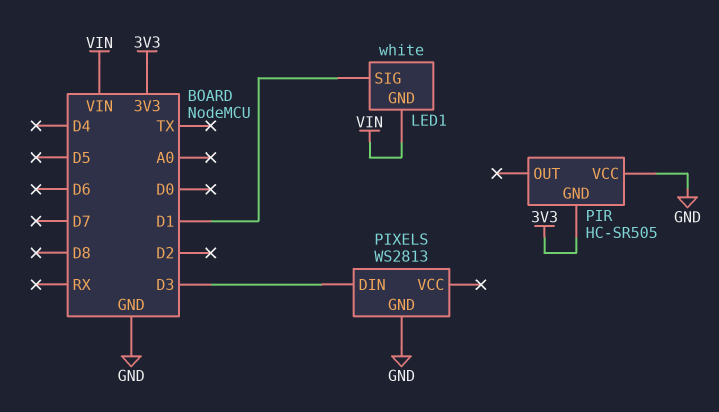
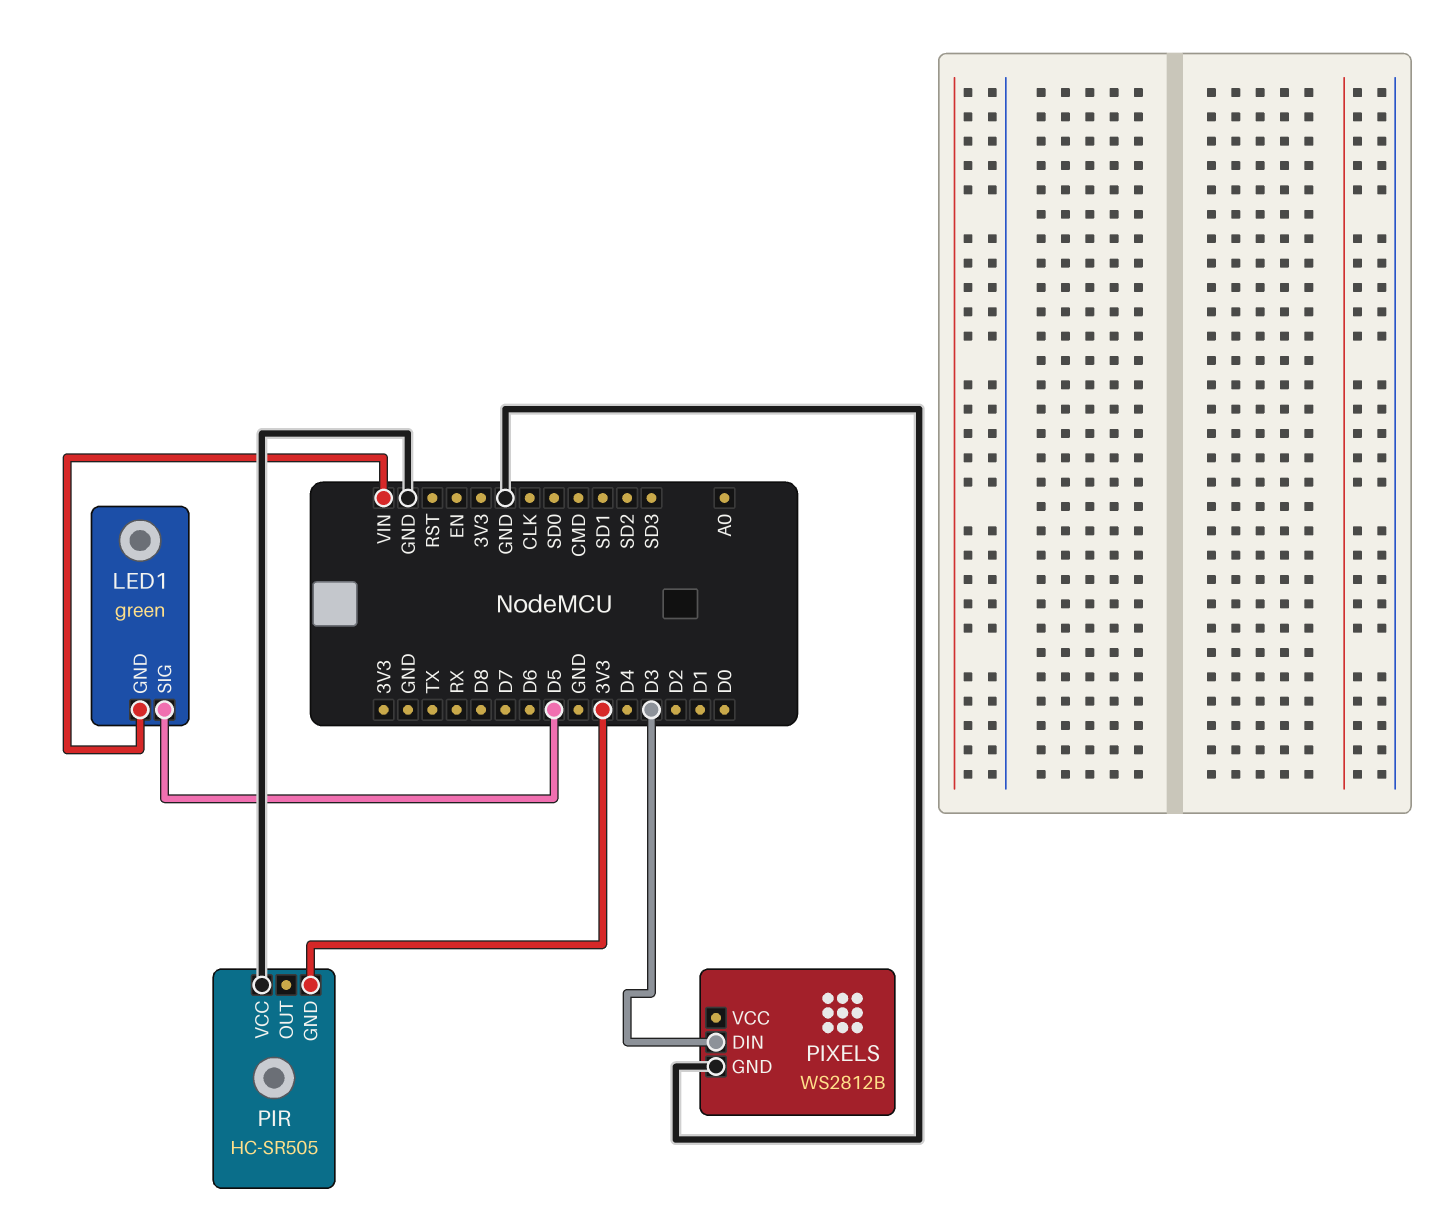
LED1: white -> green
LED1 pin SIG: D1 -> D5
PIXELS: WS2813 -> WS2812B

